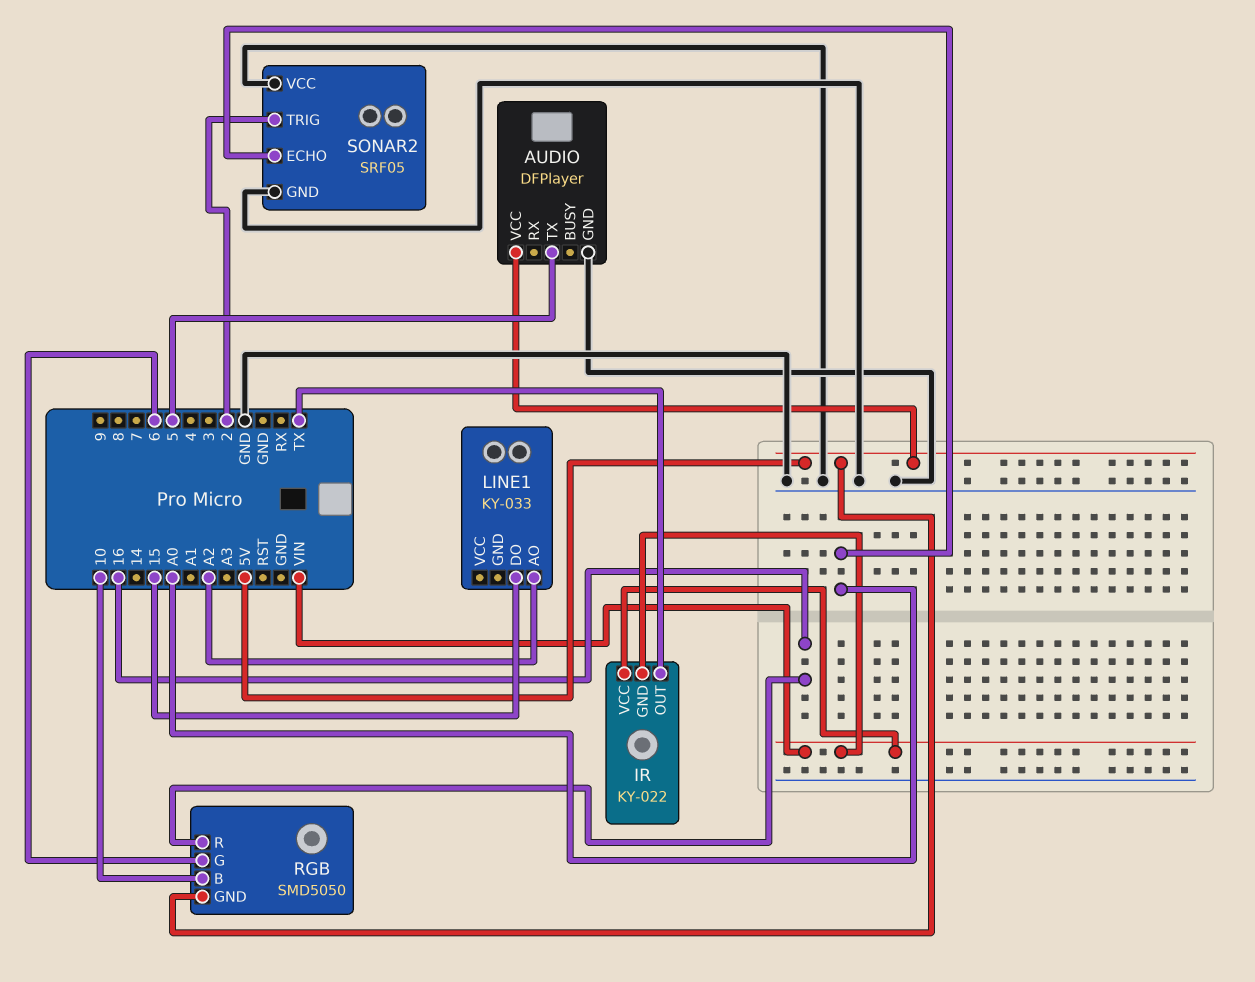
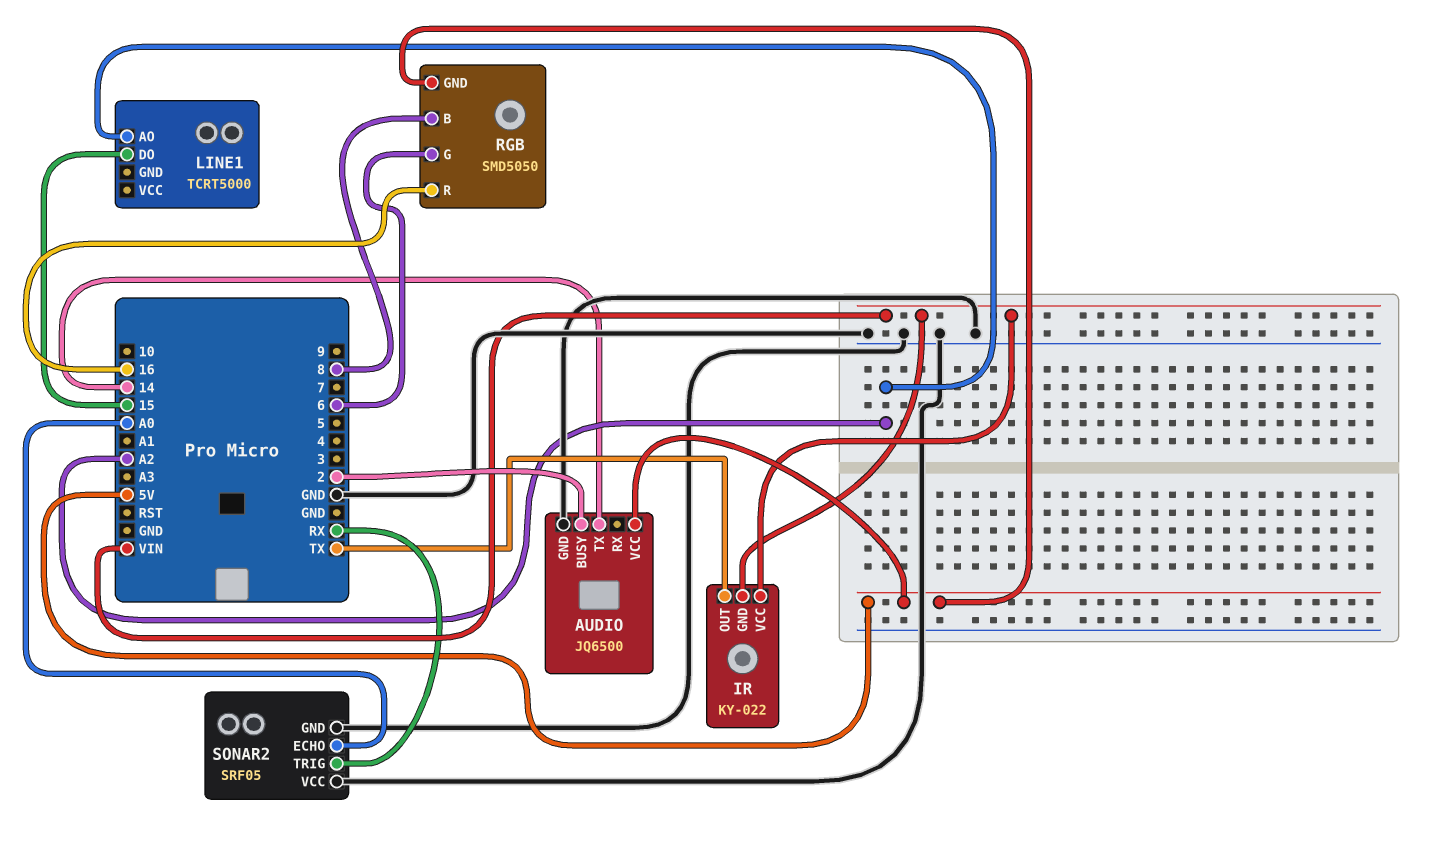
AUDIO: DFPlayer -> JQ6500
AUDIO pin BUSY: none -> 2
AUDIO pin TX: 5 -> 14
LINE1: KY-033 -> TCRT5000
RGB pin B: 10 -> 8
SONAR2 pin TRIG: 2 -> RX

